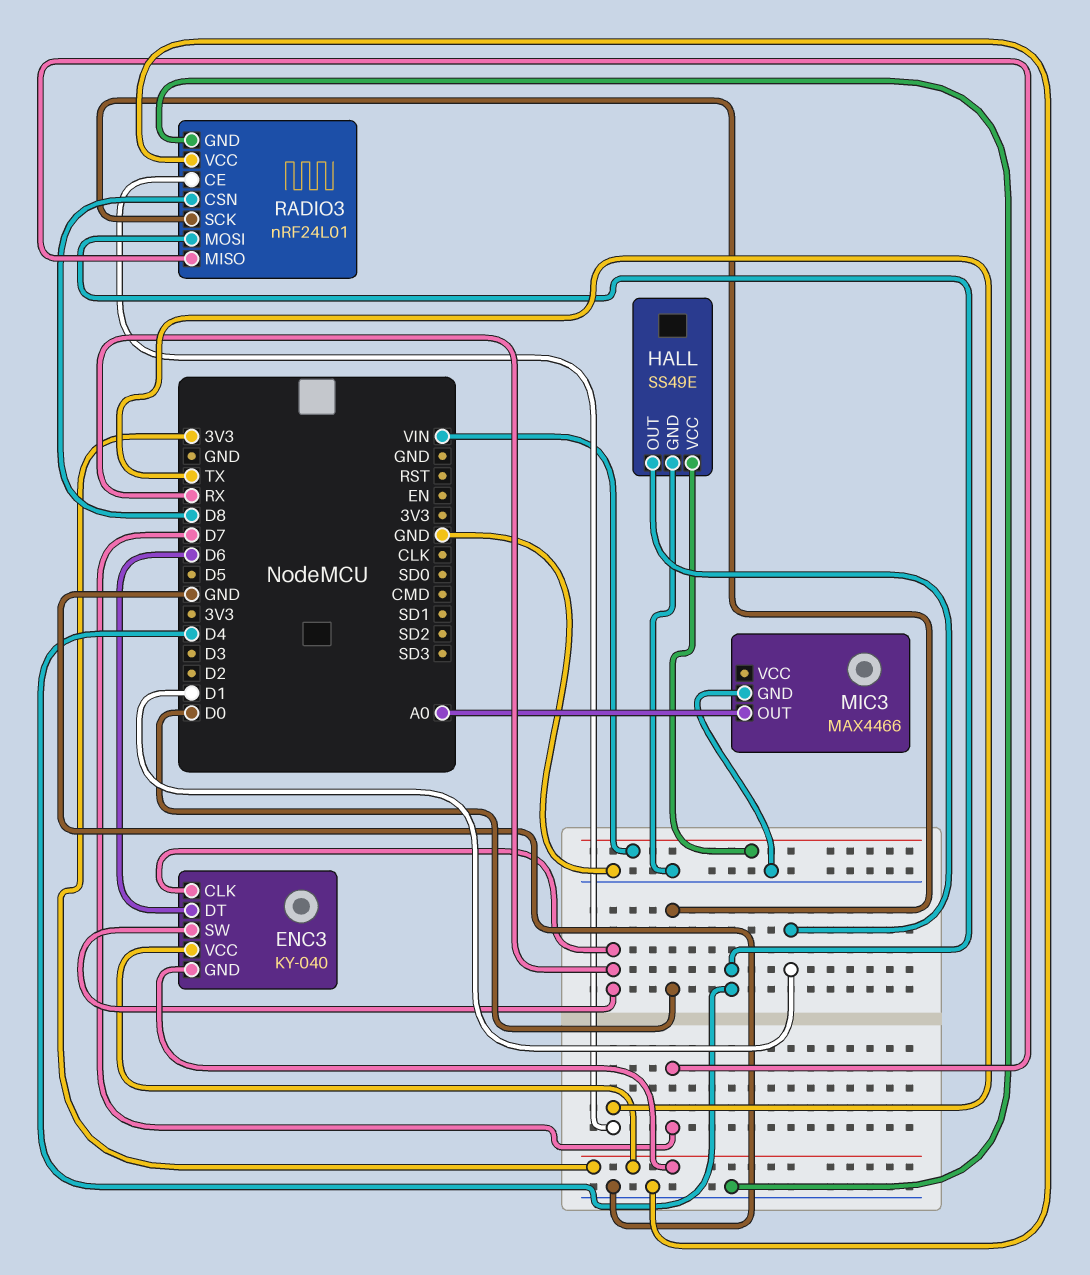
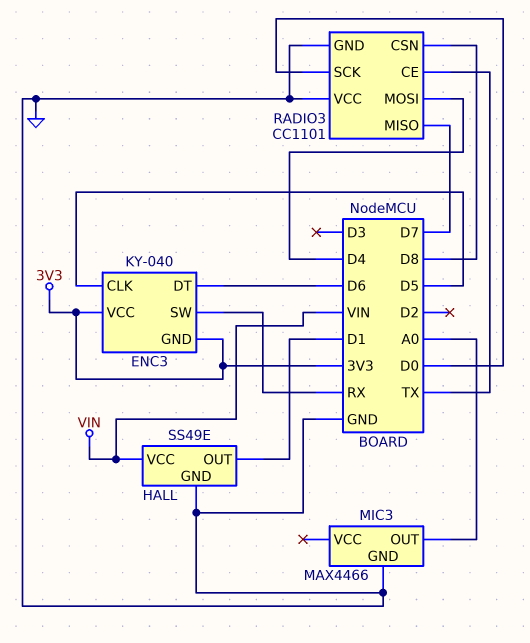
ENC3 pin CLK: RX -> D5
RADIO3: nRF24L01 -> CC1101

